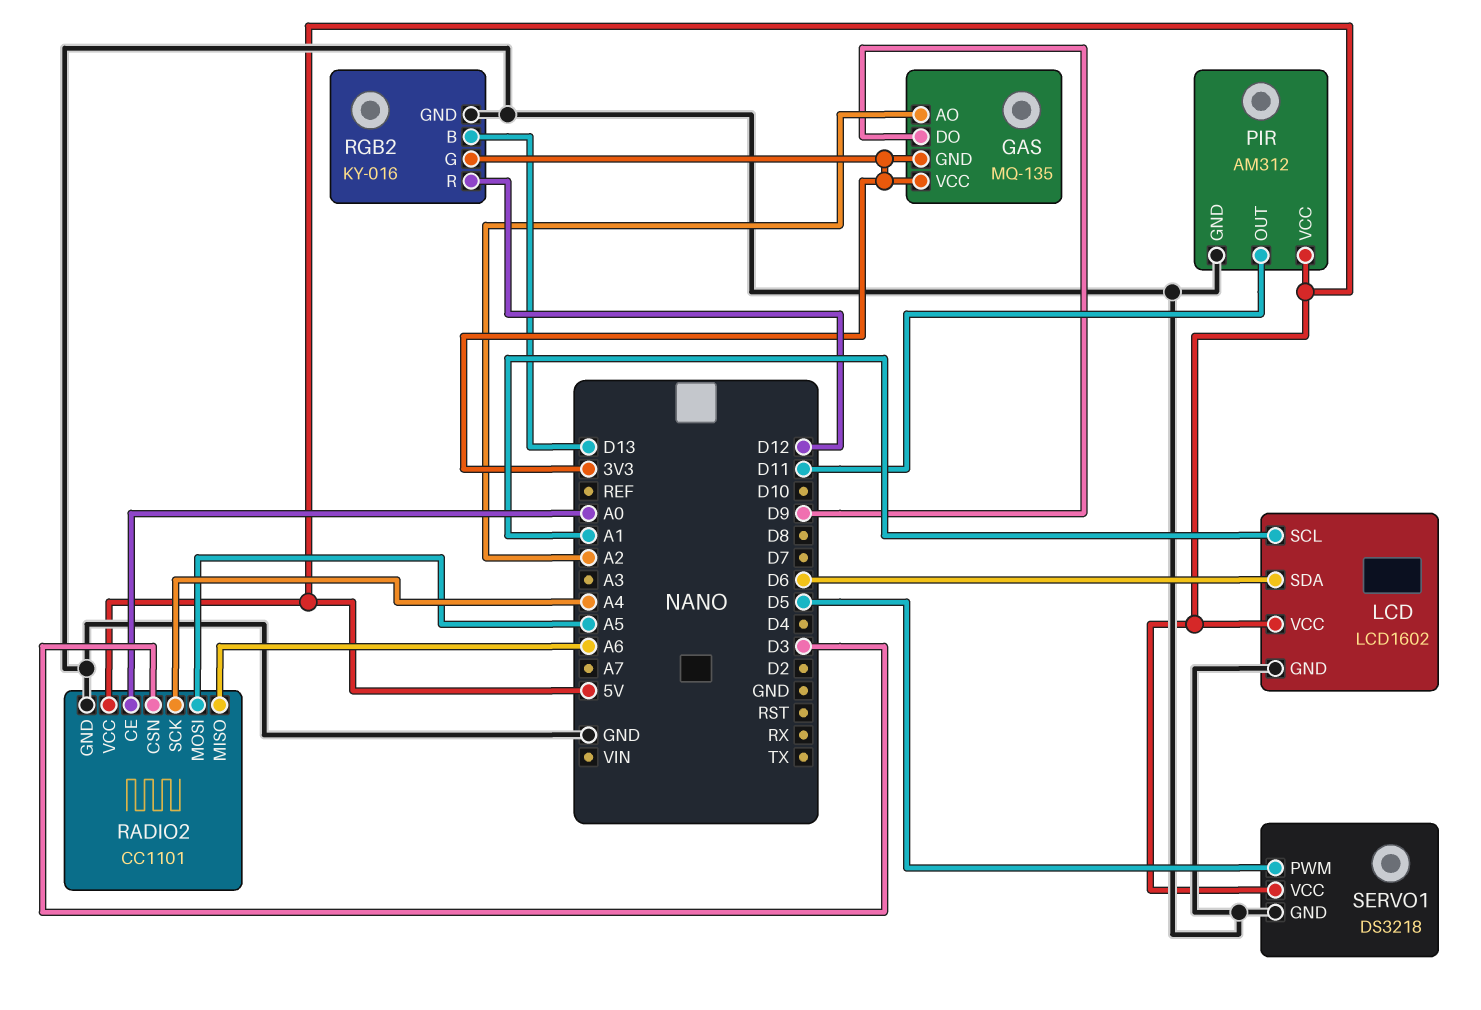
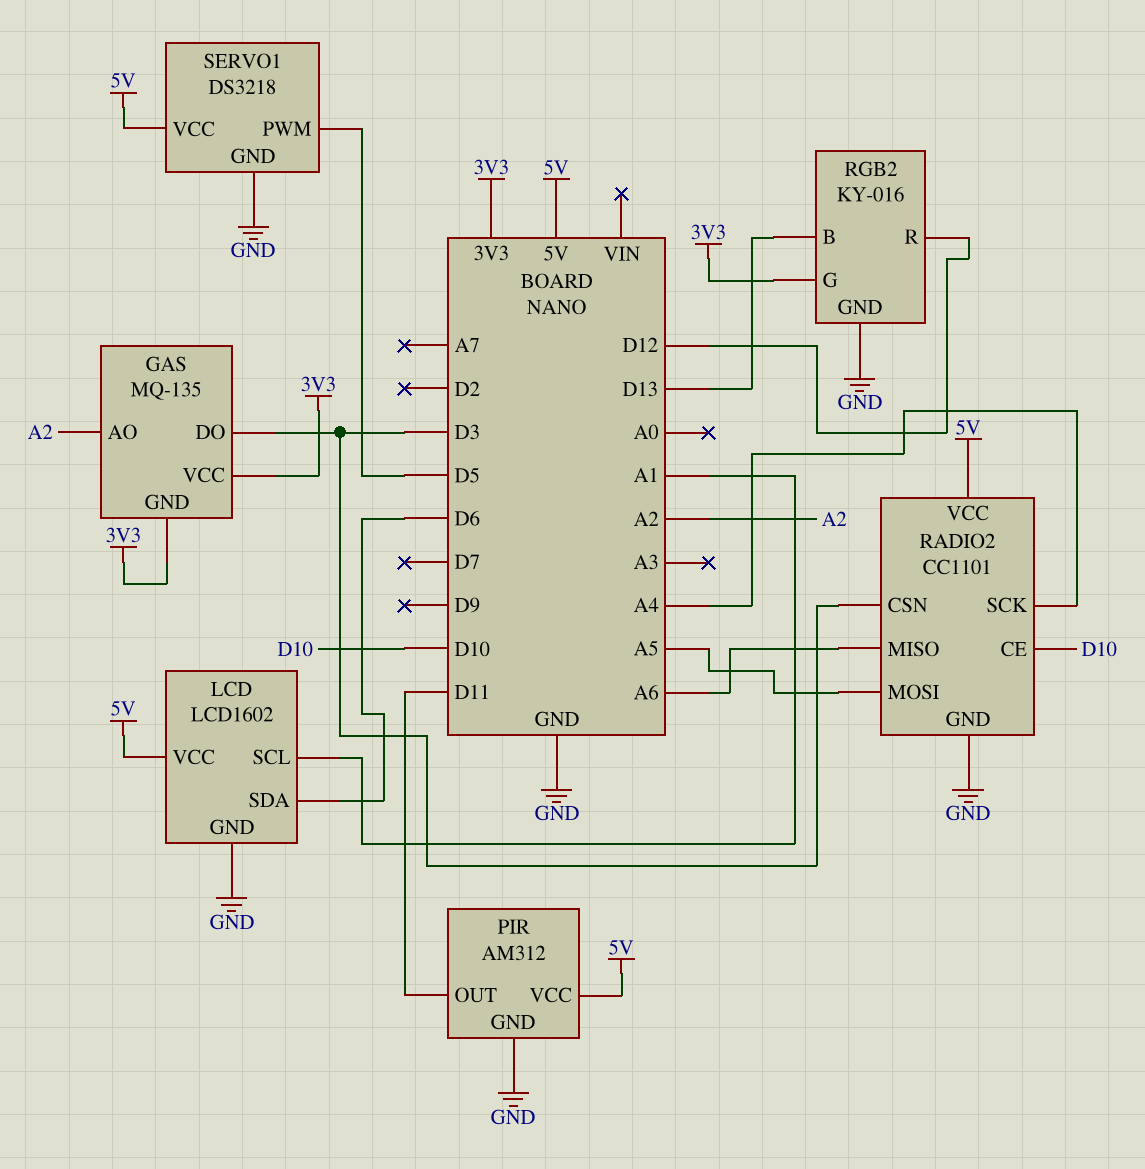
GAS pin DO: D9 -> D3
RADIO2 pin CE: A0 -> D10

